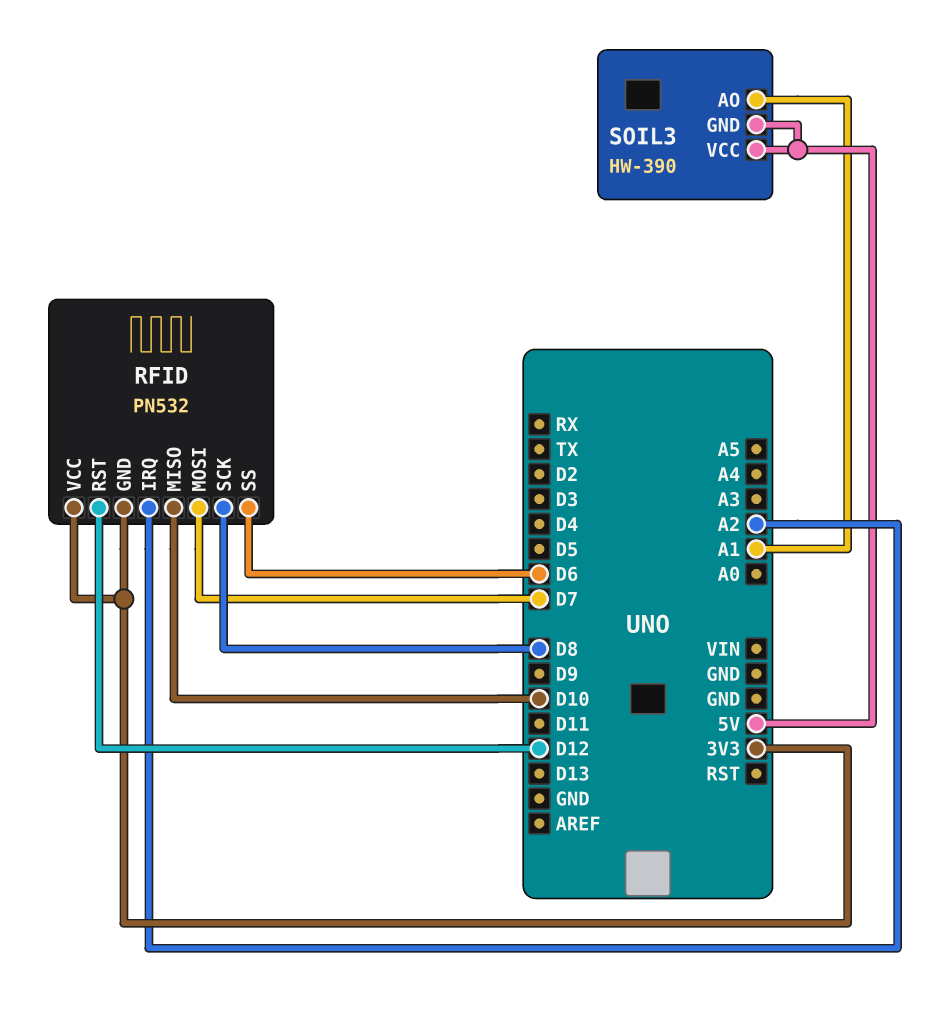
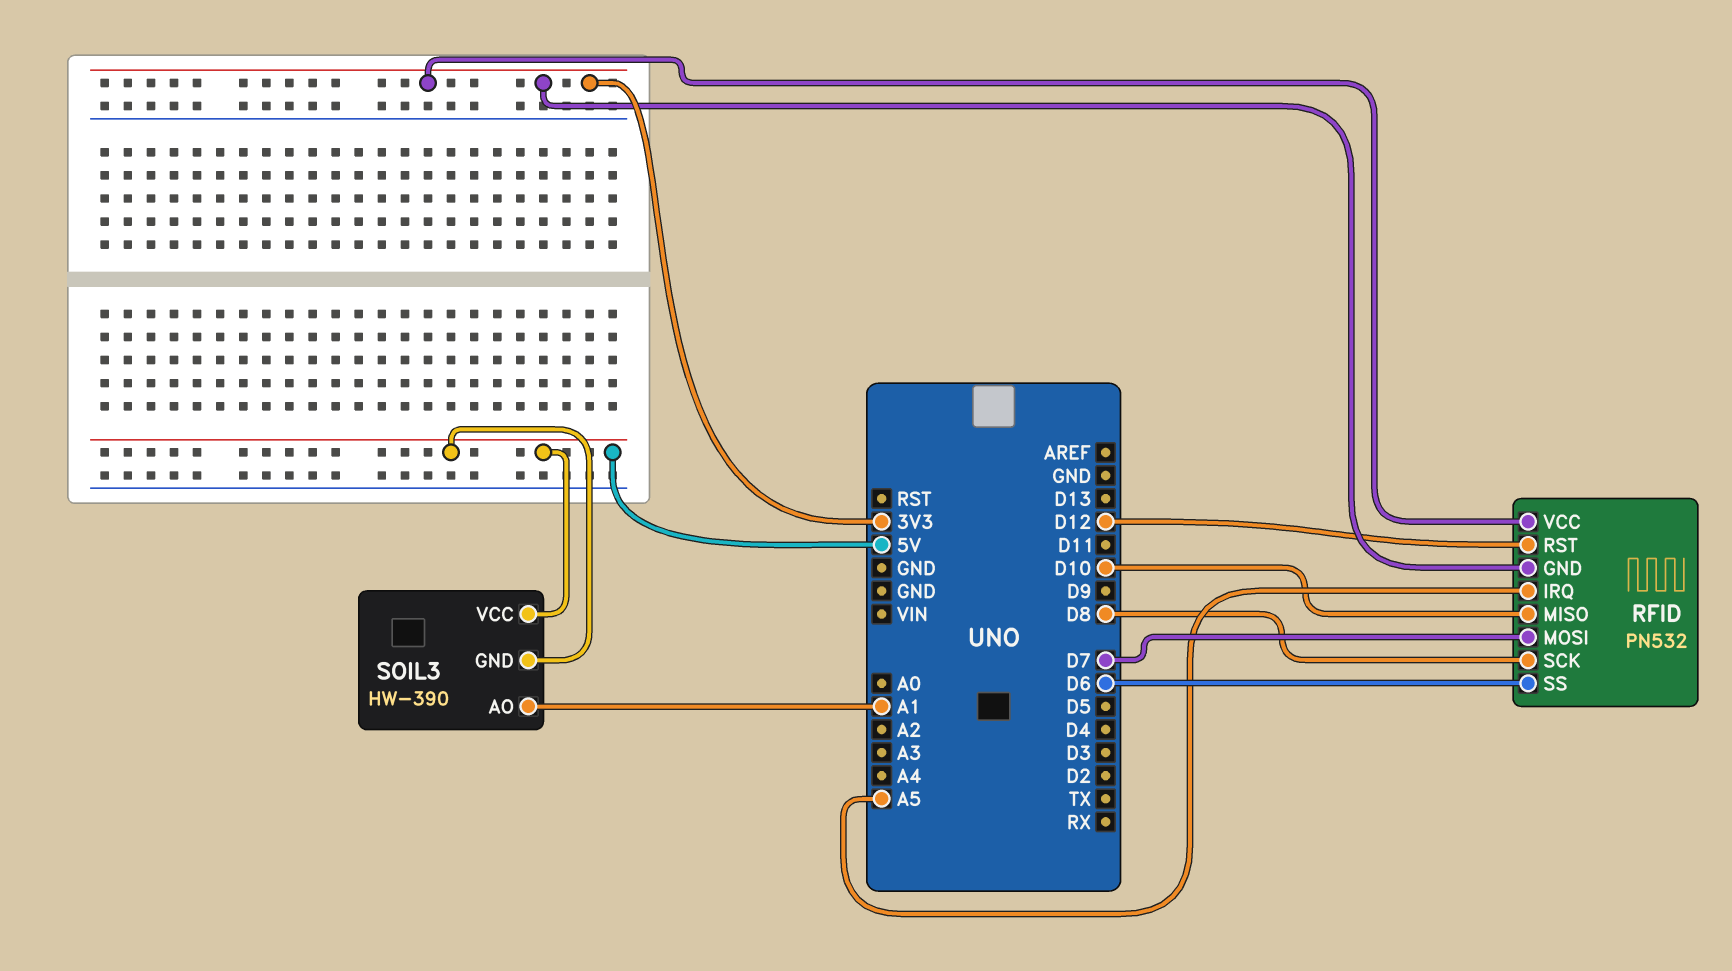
RFID pin IRQ: A2 -> A5

